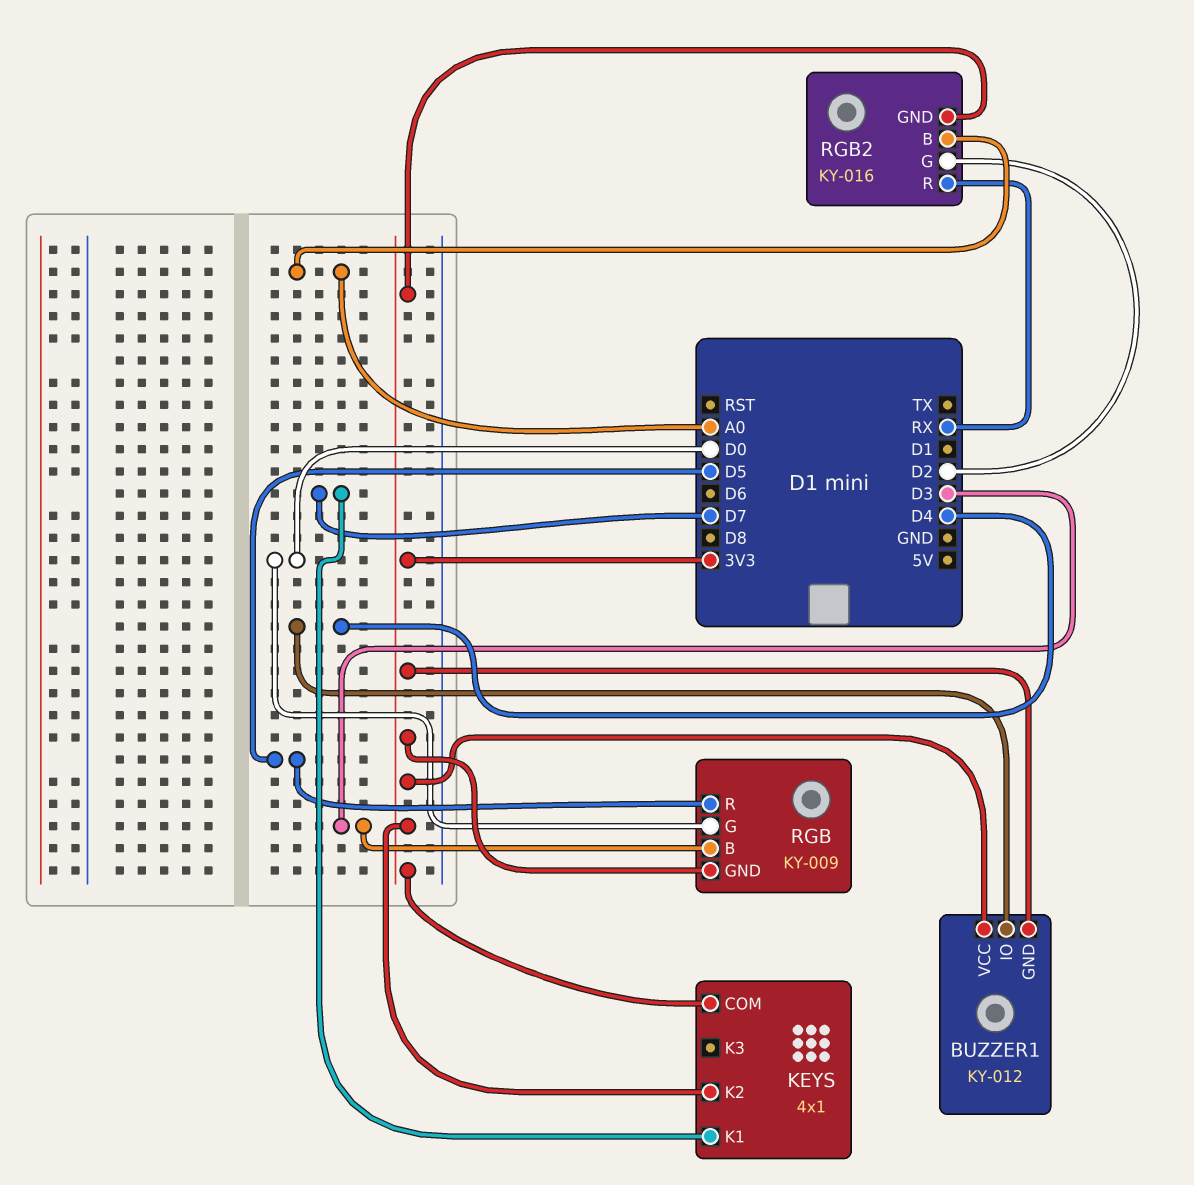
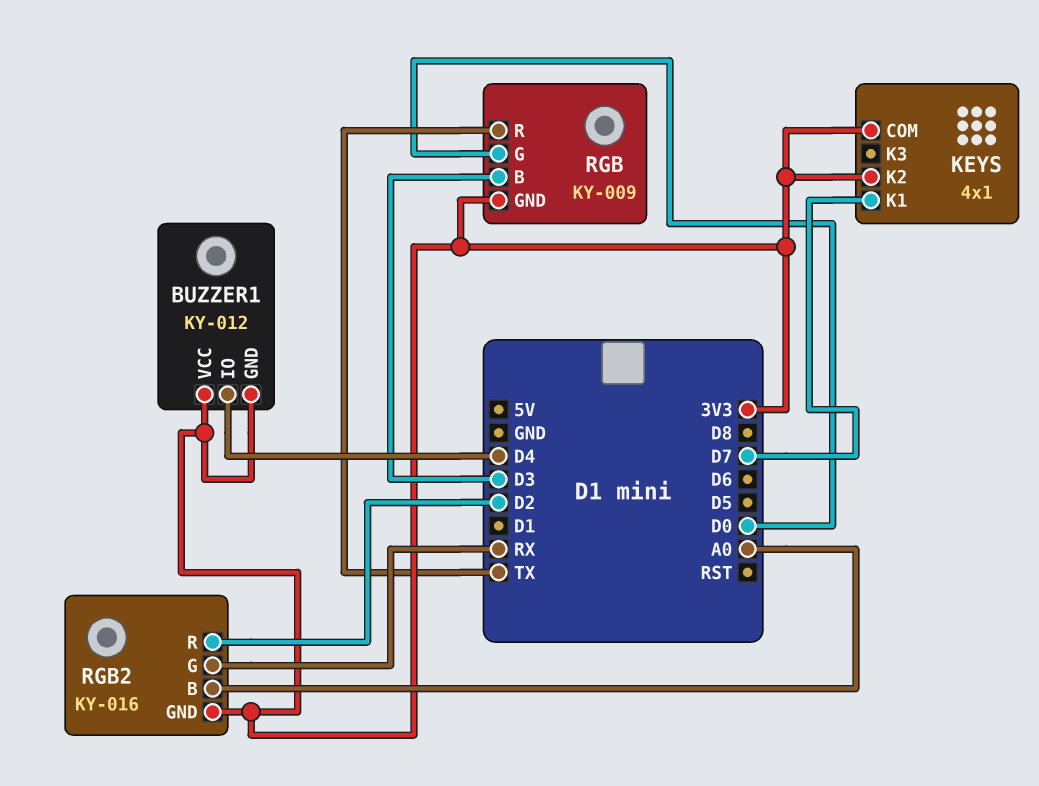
RGB pin R: D5 -> TX
RGB2 pin G: D2 -> RX
RGB2 pin R: RX -> D2

